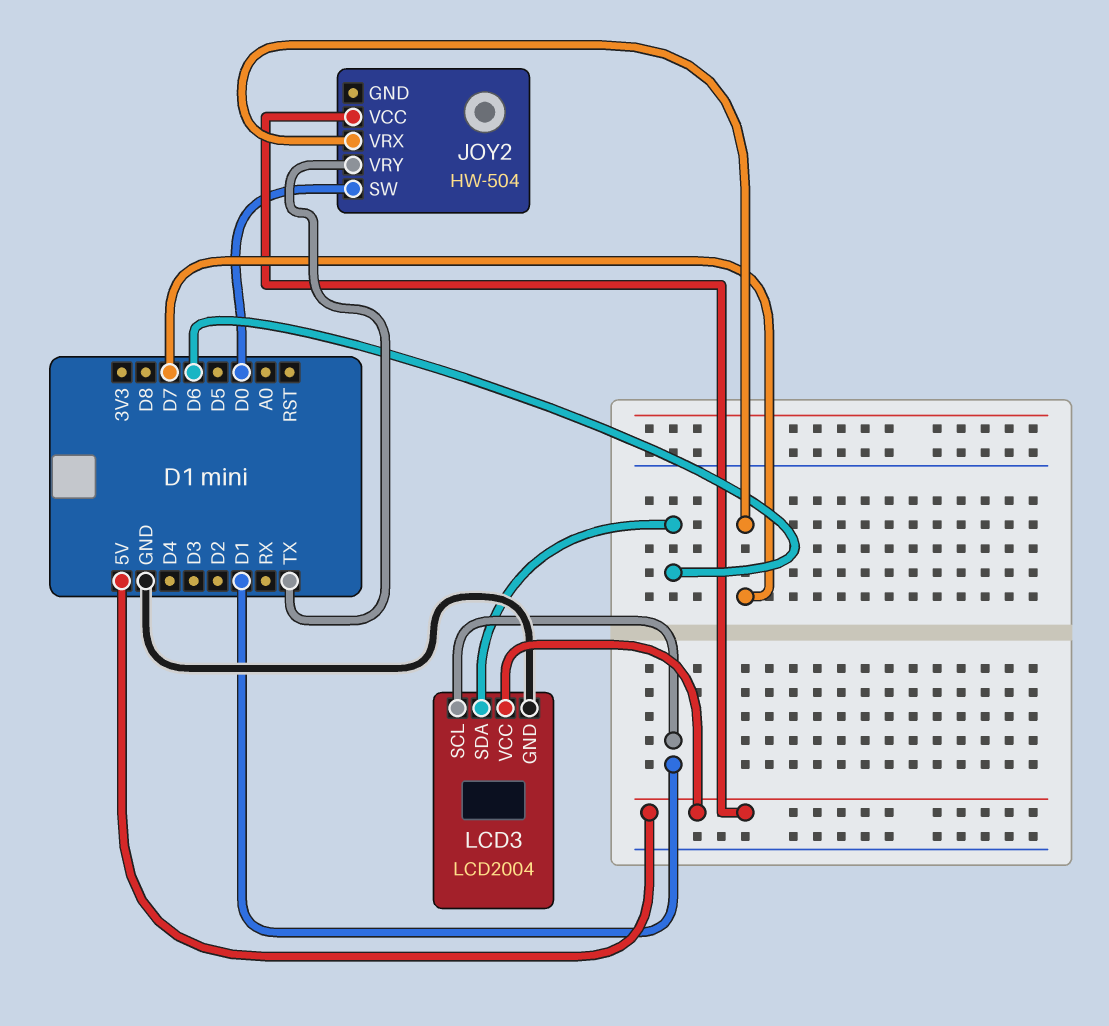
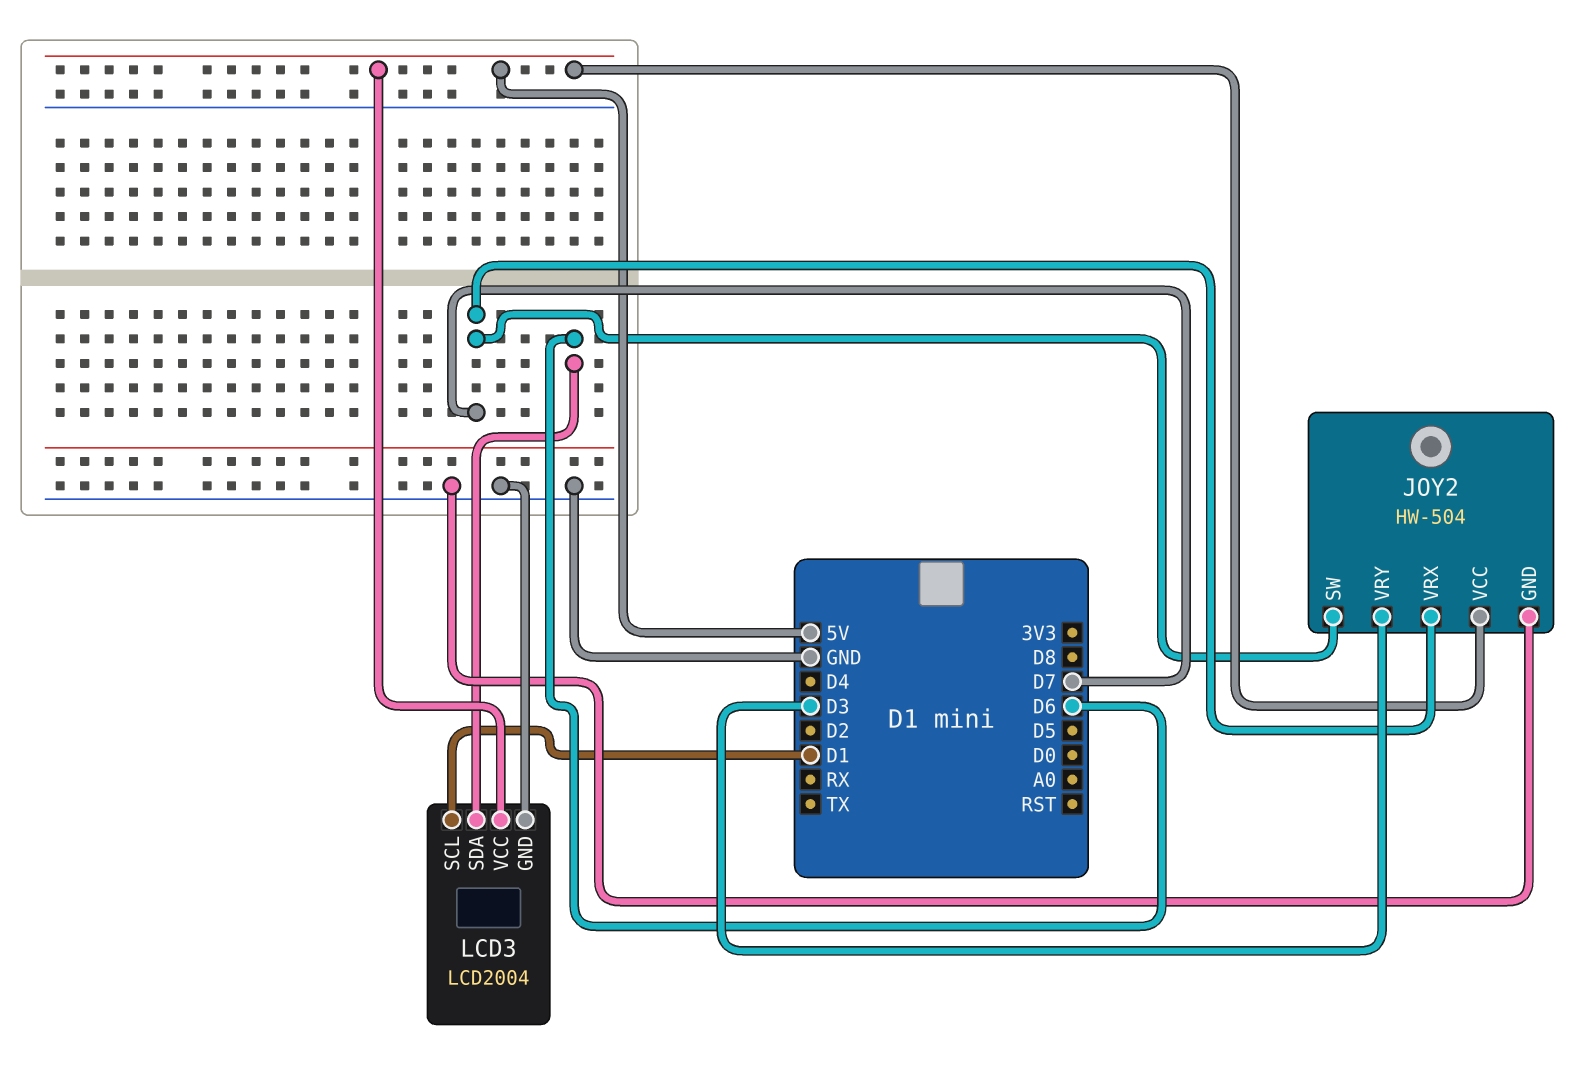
JOY2 pin GND: none -> GND
JOY2 pin SW: D0 -> D7
JOY2 pin VRY: TX -> D3

